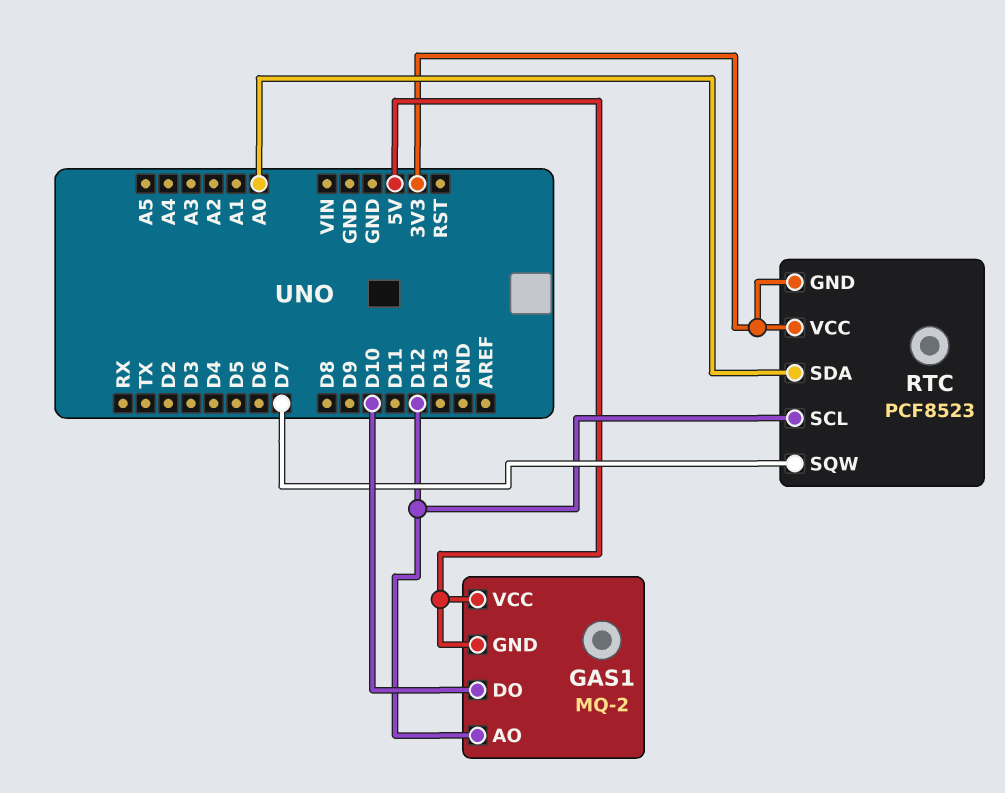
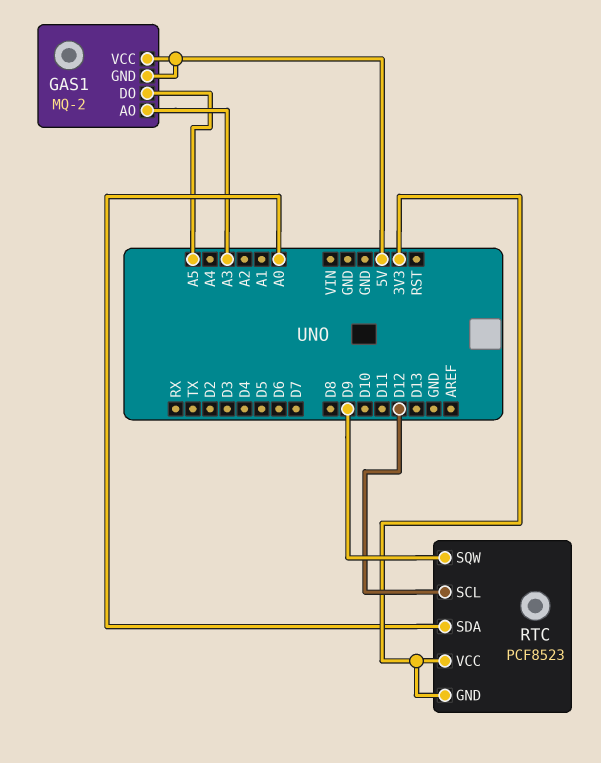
GAS1 pin AO: D12 -> A3
GAS1 pin DO: D10 -> A5
RTC pin SQW: D7 -> D9

